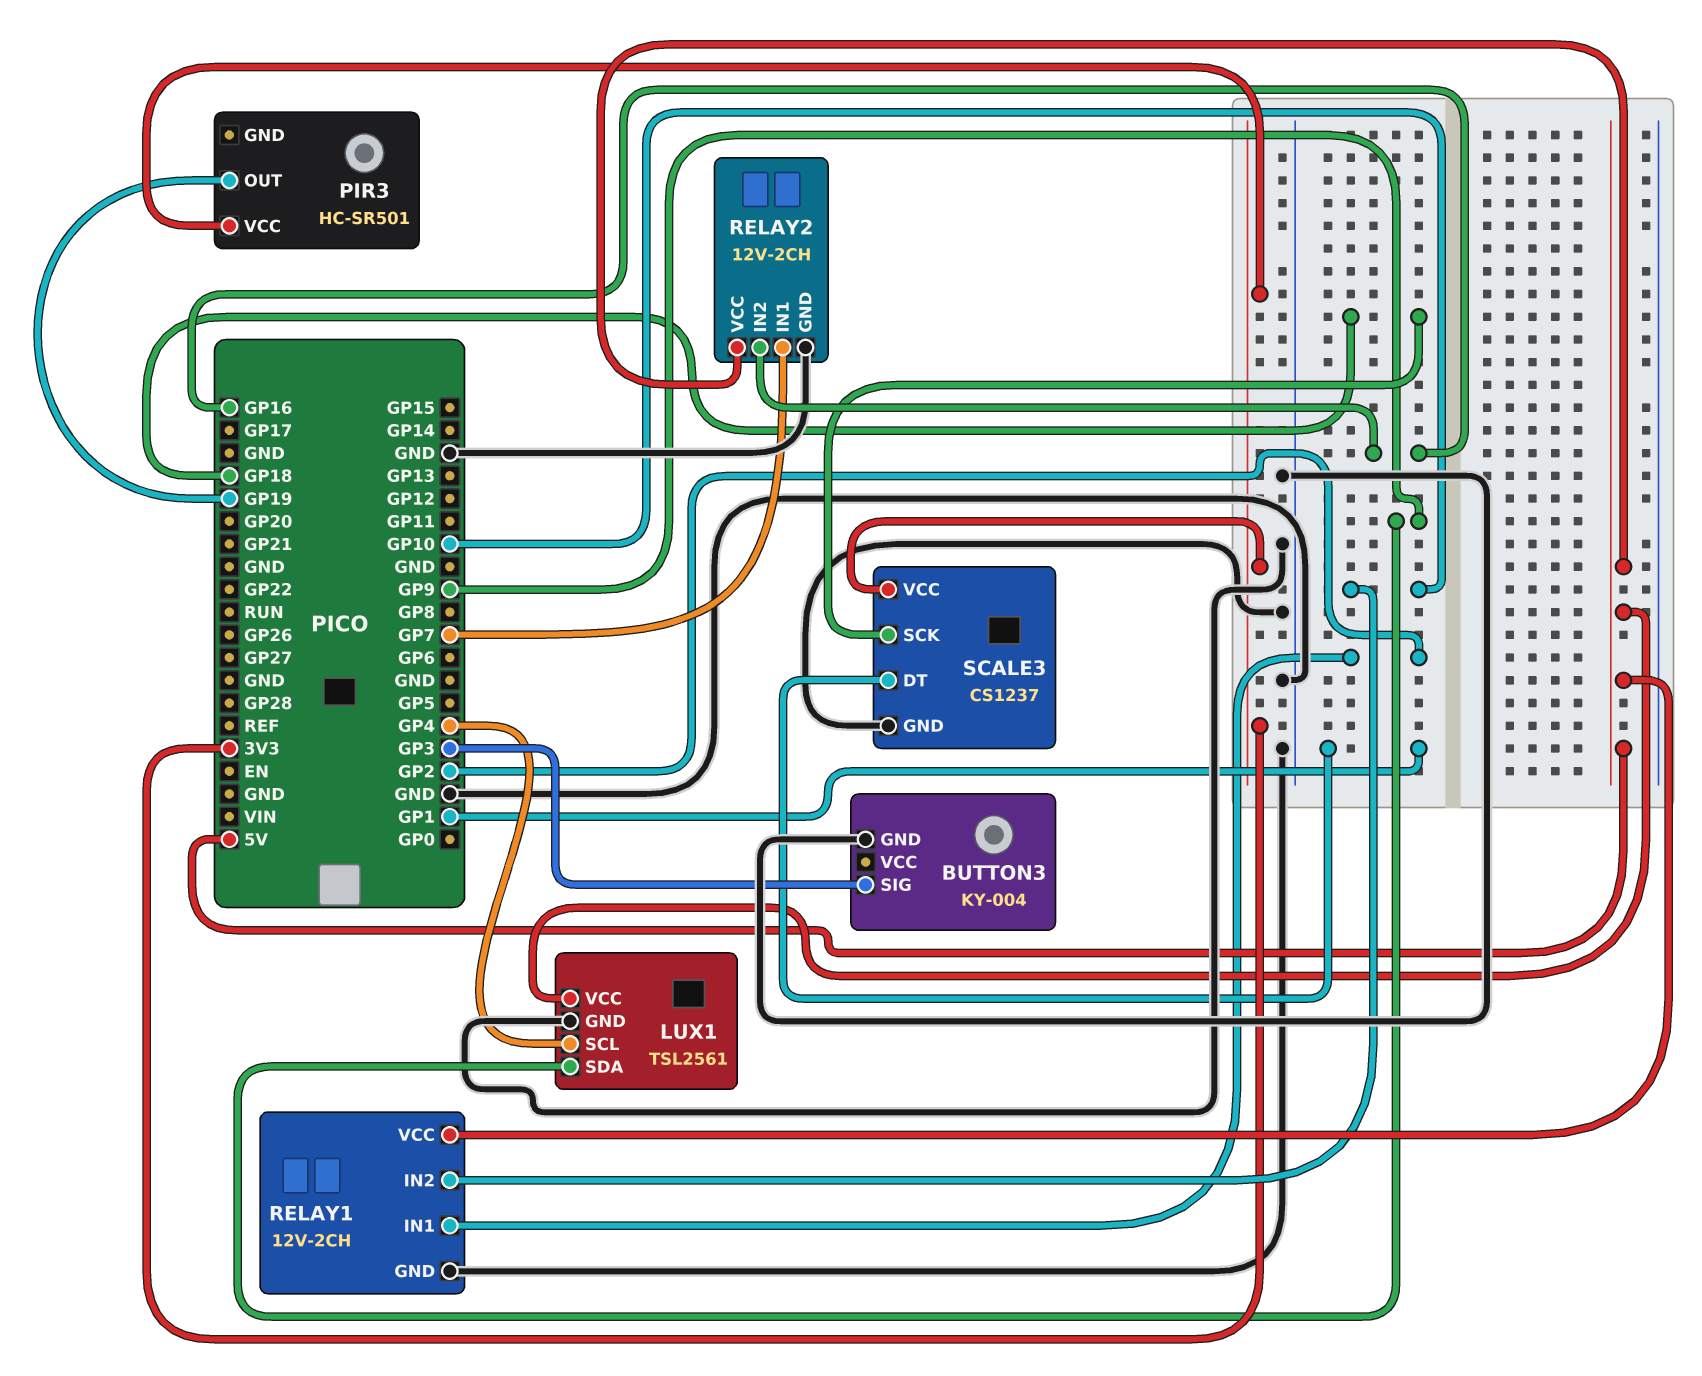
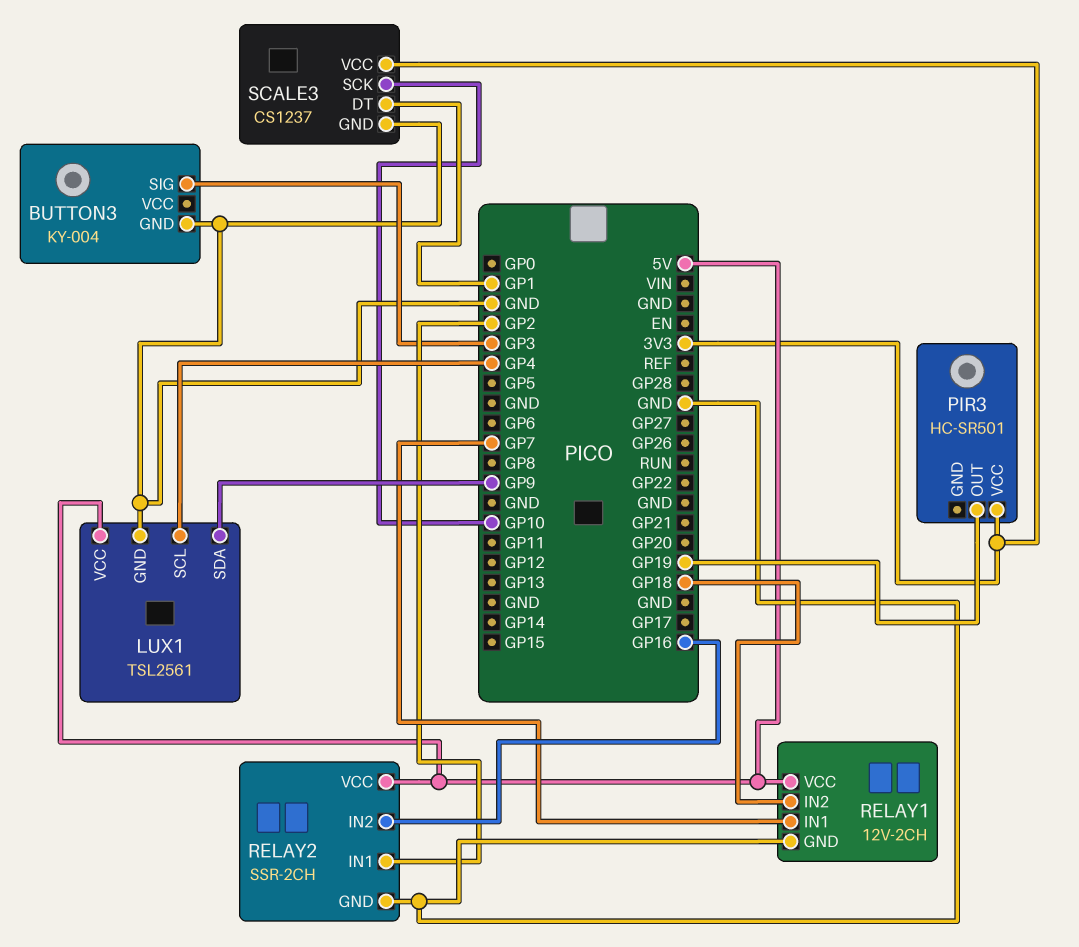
RELAY1 pin IN1: GP2 -> GP7
RELAY1 pin IN2: GP10 -> GP18
RELAY2: 12V-2CH -> SSR-2CH
RELAY2 pin IN1: GP7 -> GP2
SCALE3 pin SCK: GP18 -> GP10

